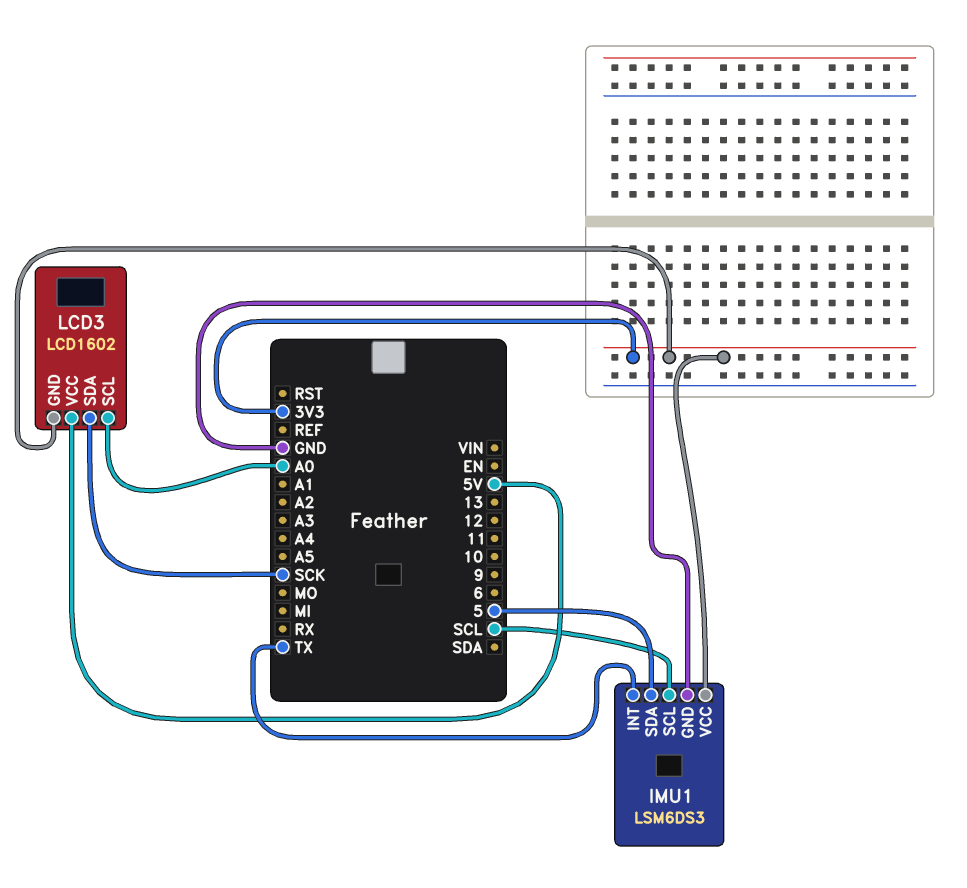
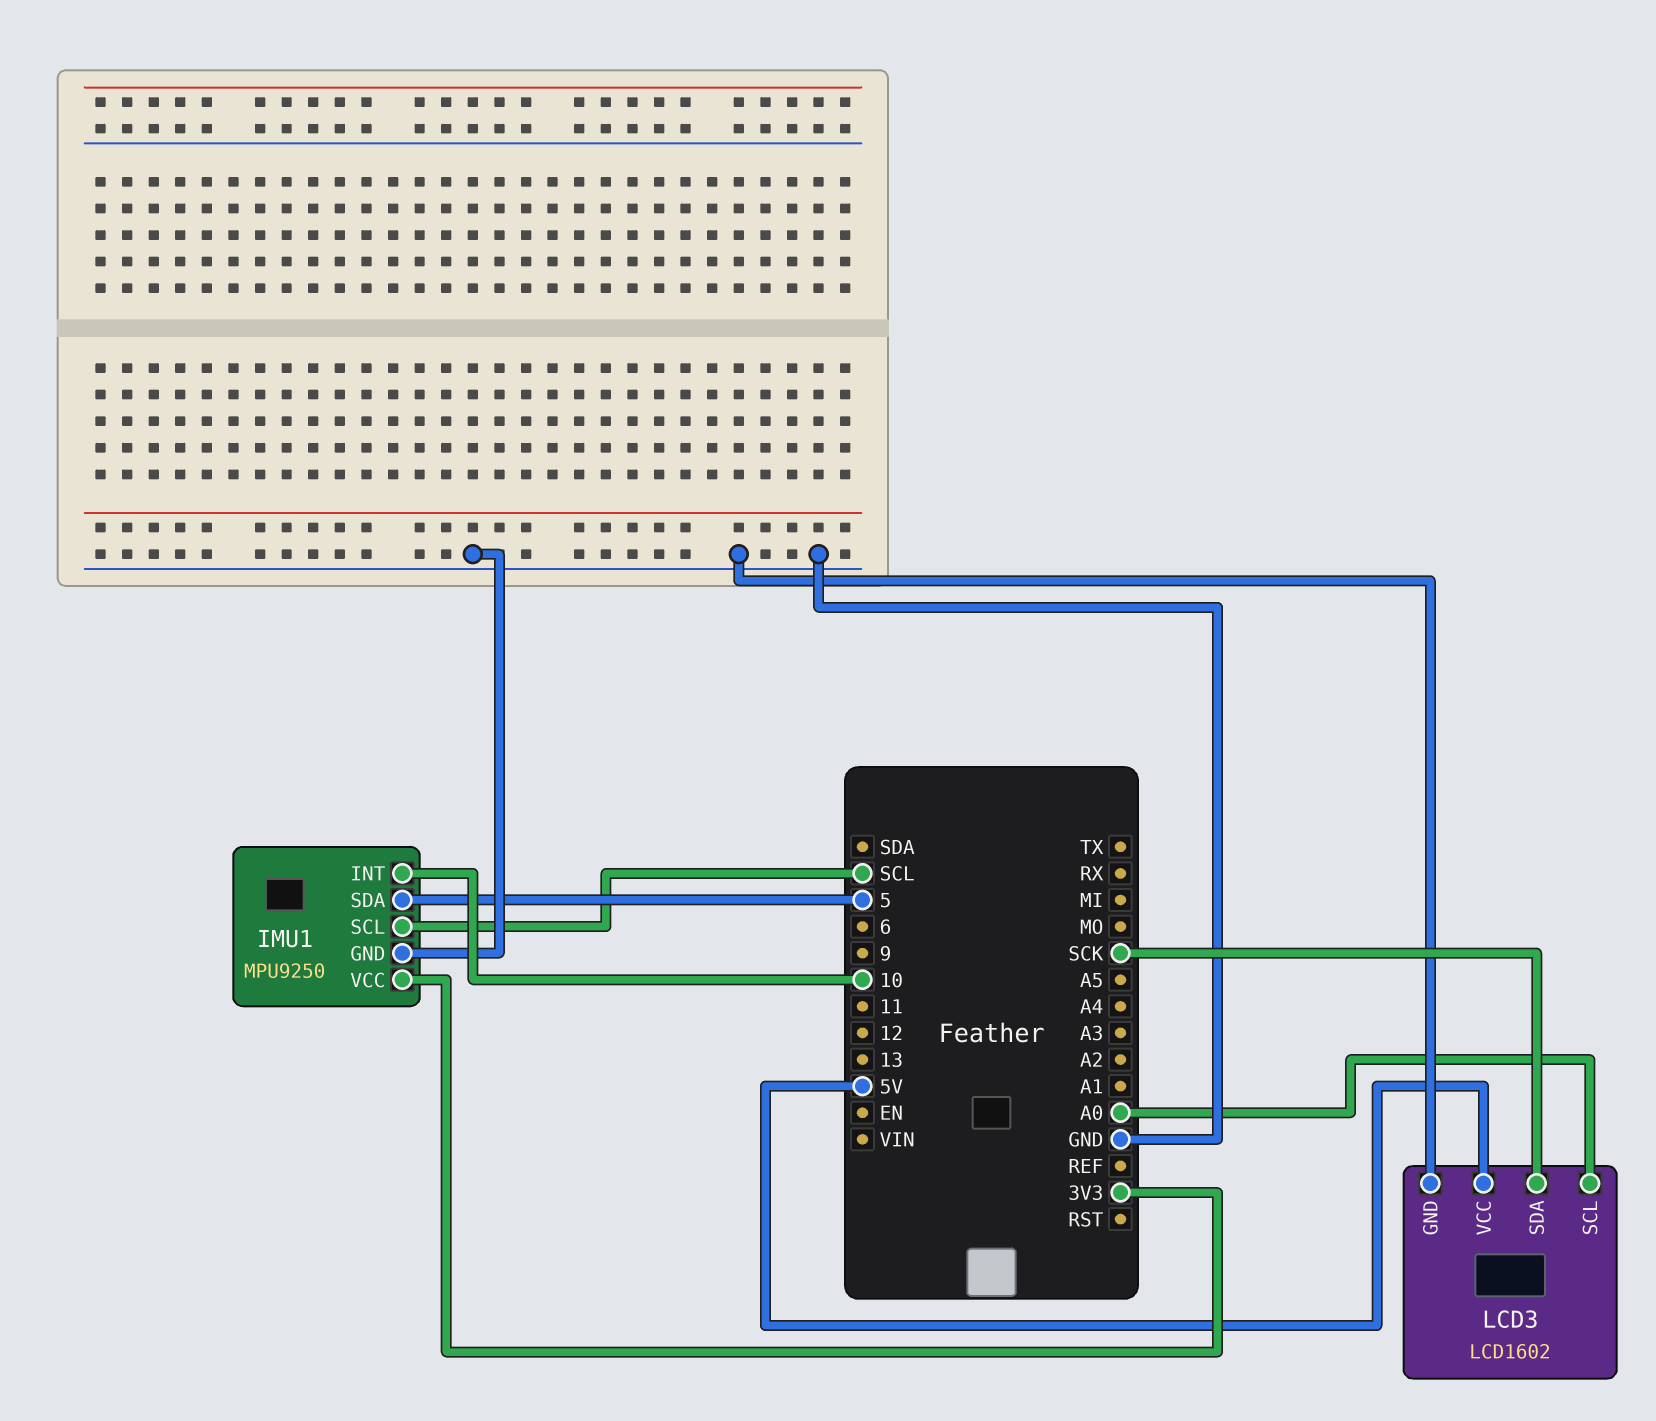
IMU1: LSM6DS3 -> MPU9250
IMU1 pin INT: TX -> 10
LCD3 pin GND: 3V3 -> GND

